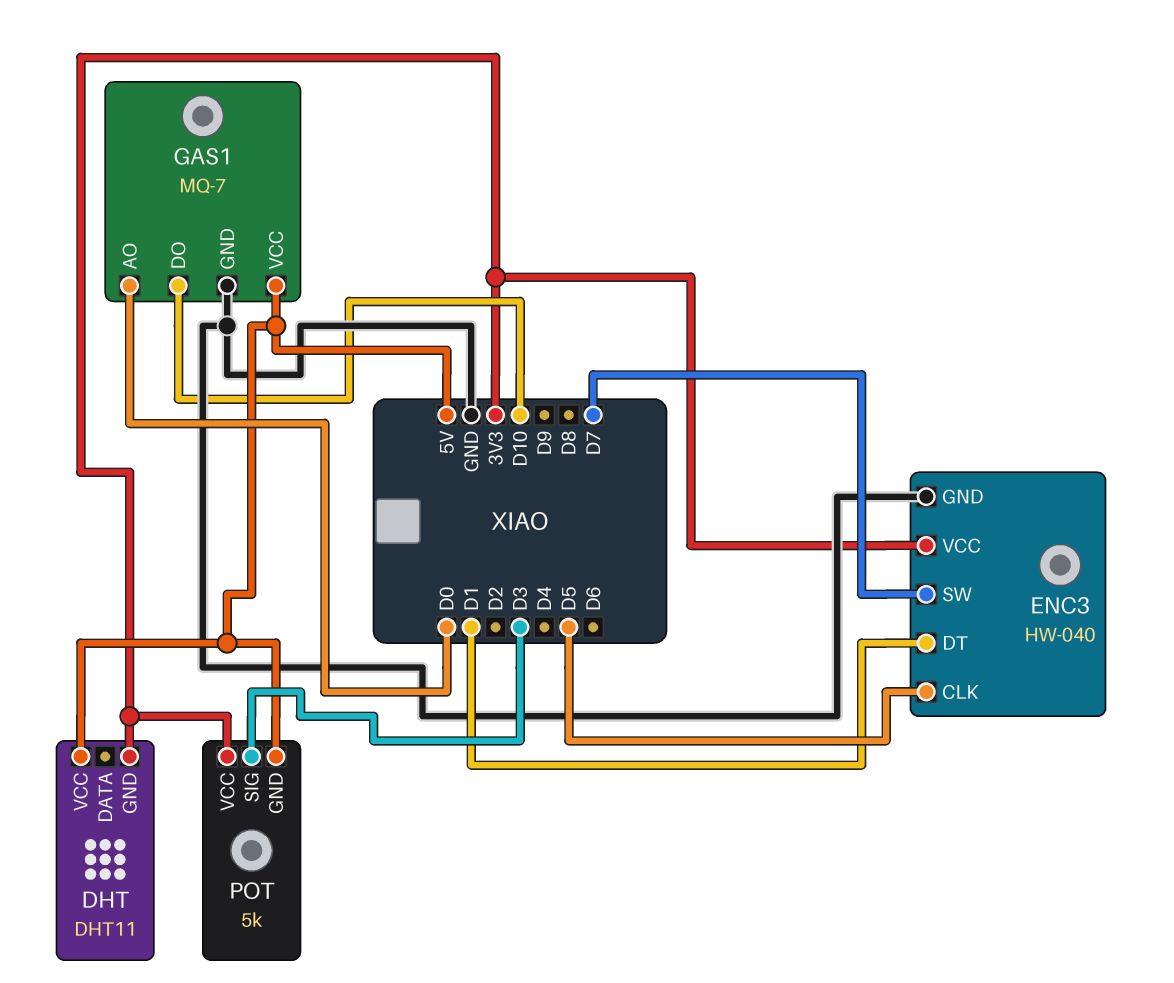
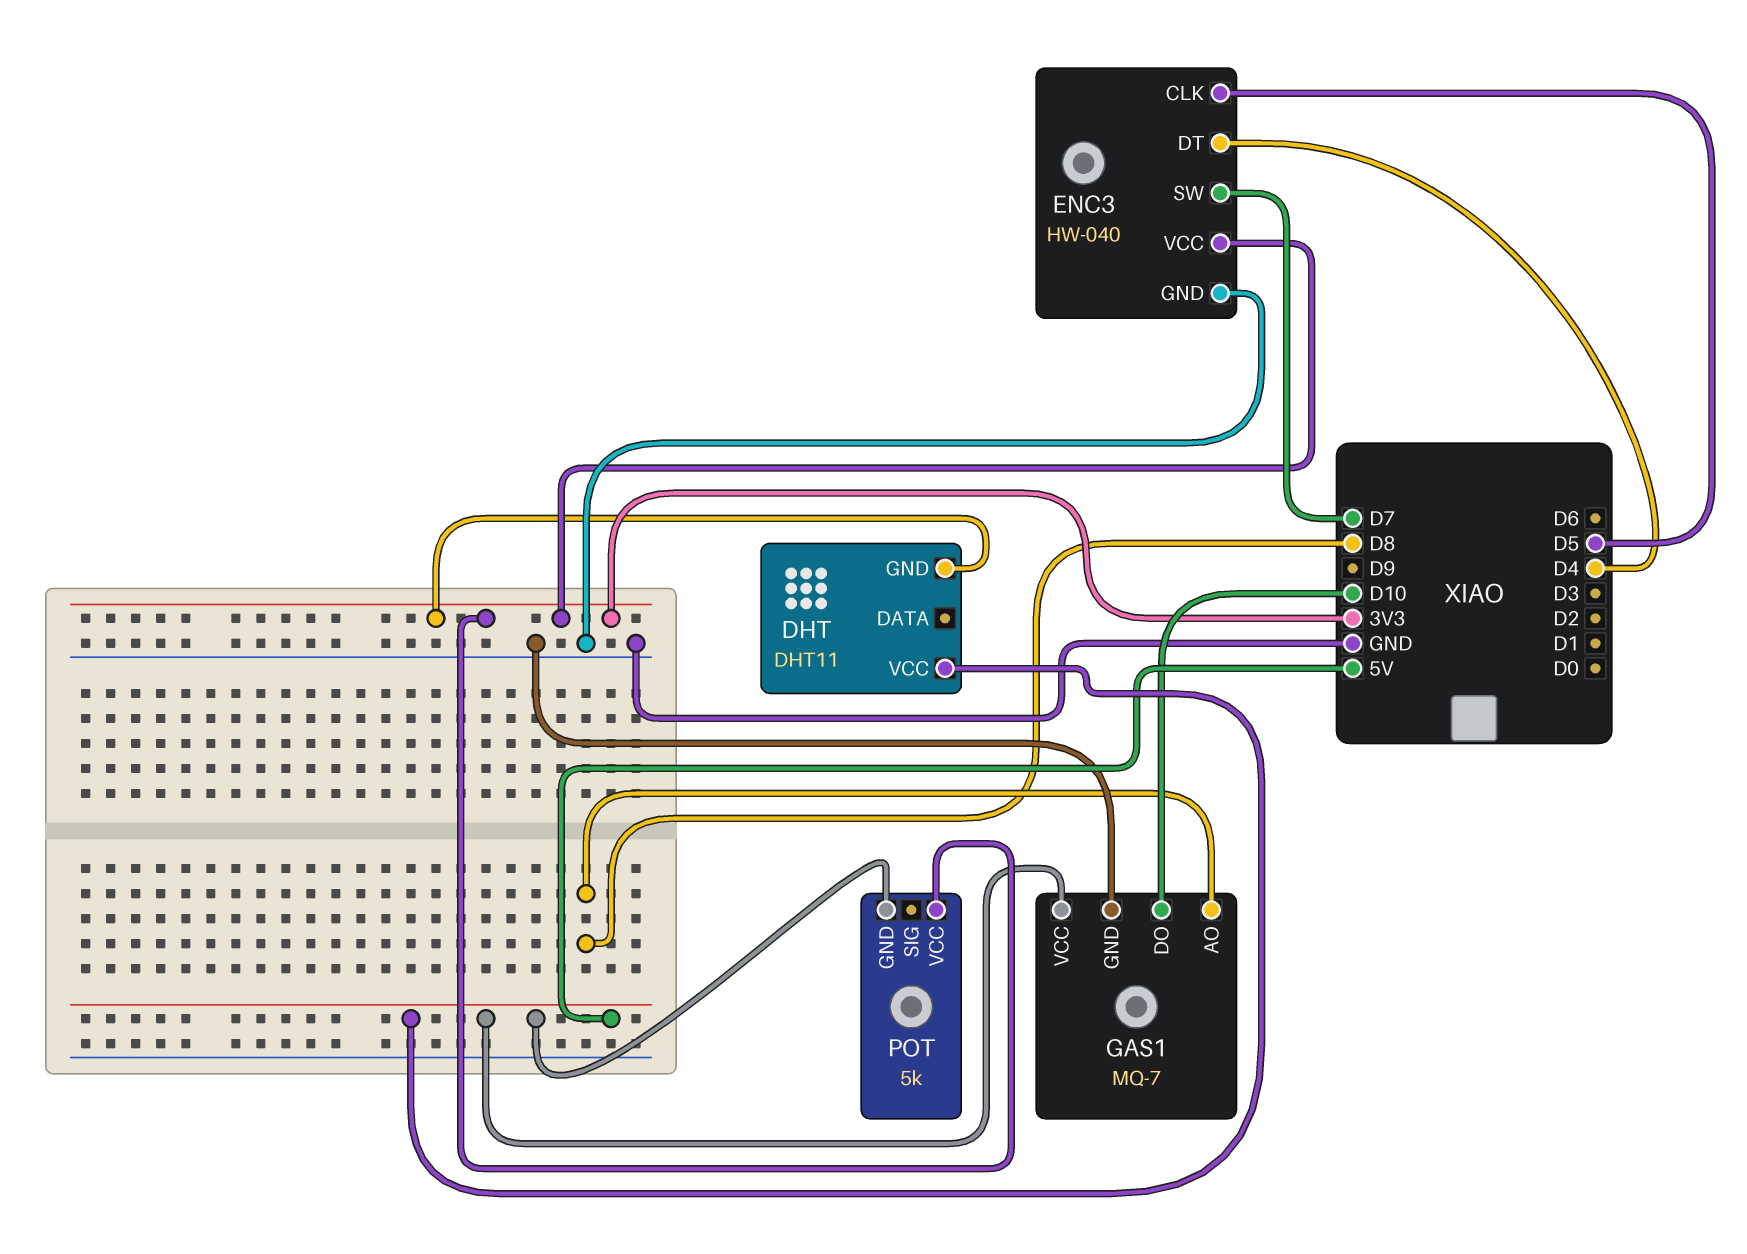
ENC3 pin DT: D1 -> D4
GAS1 pin AO: D0 -> D8
POT pin SIG: D3 -> none

